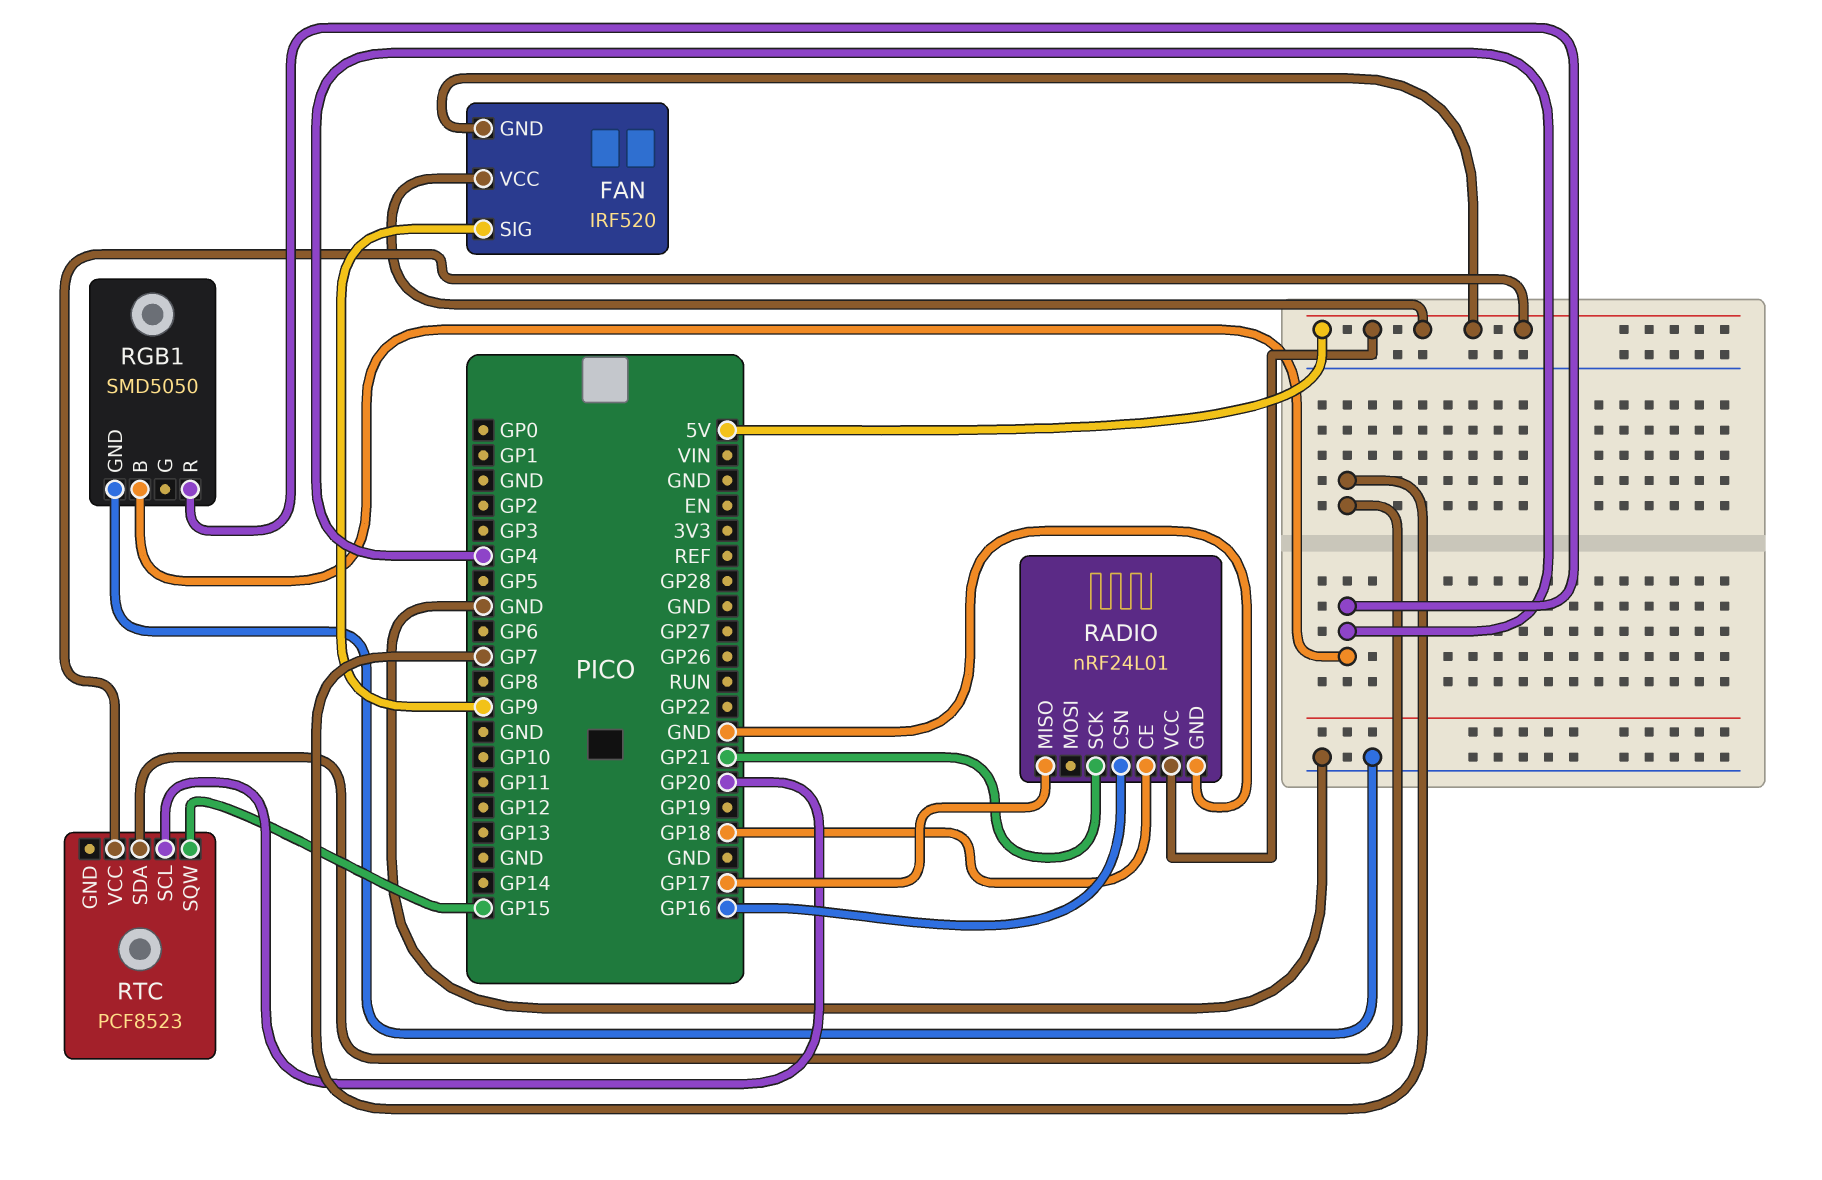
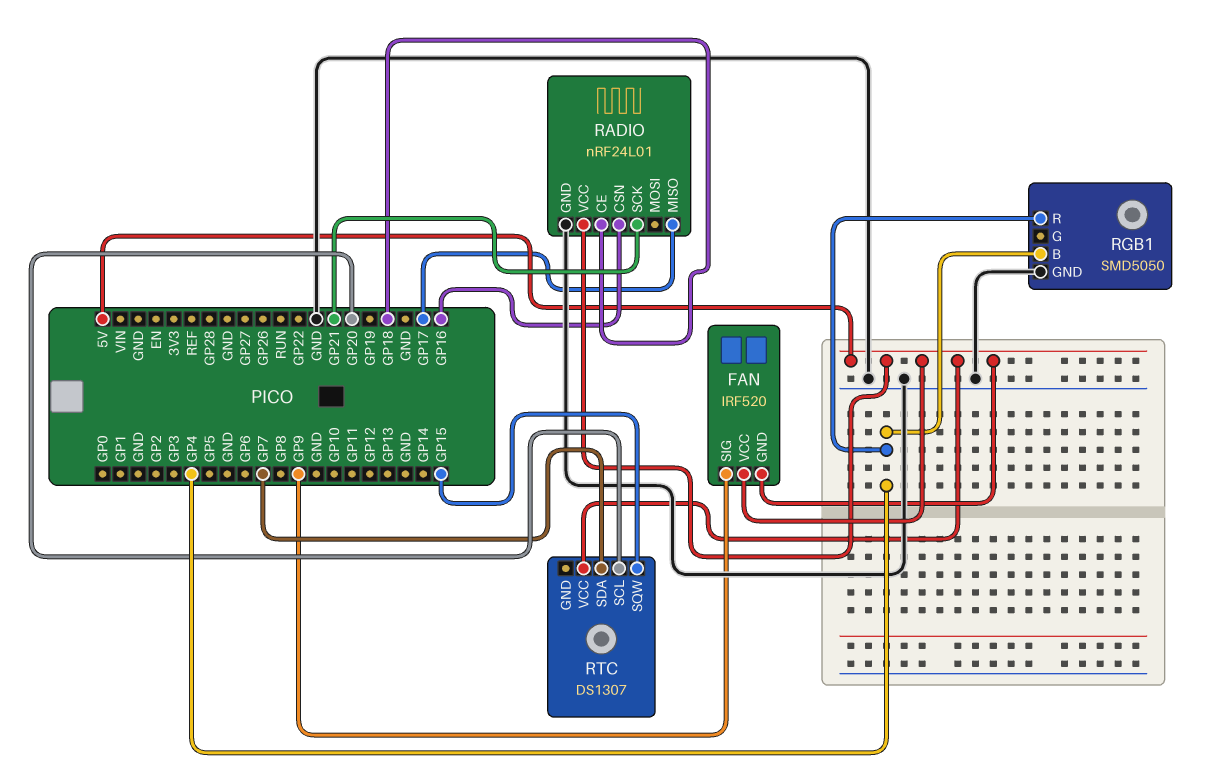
RTC: PCF8523 -> DS1307

